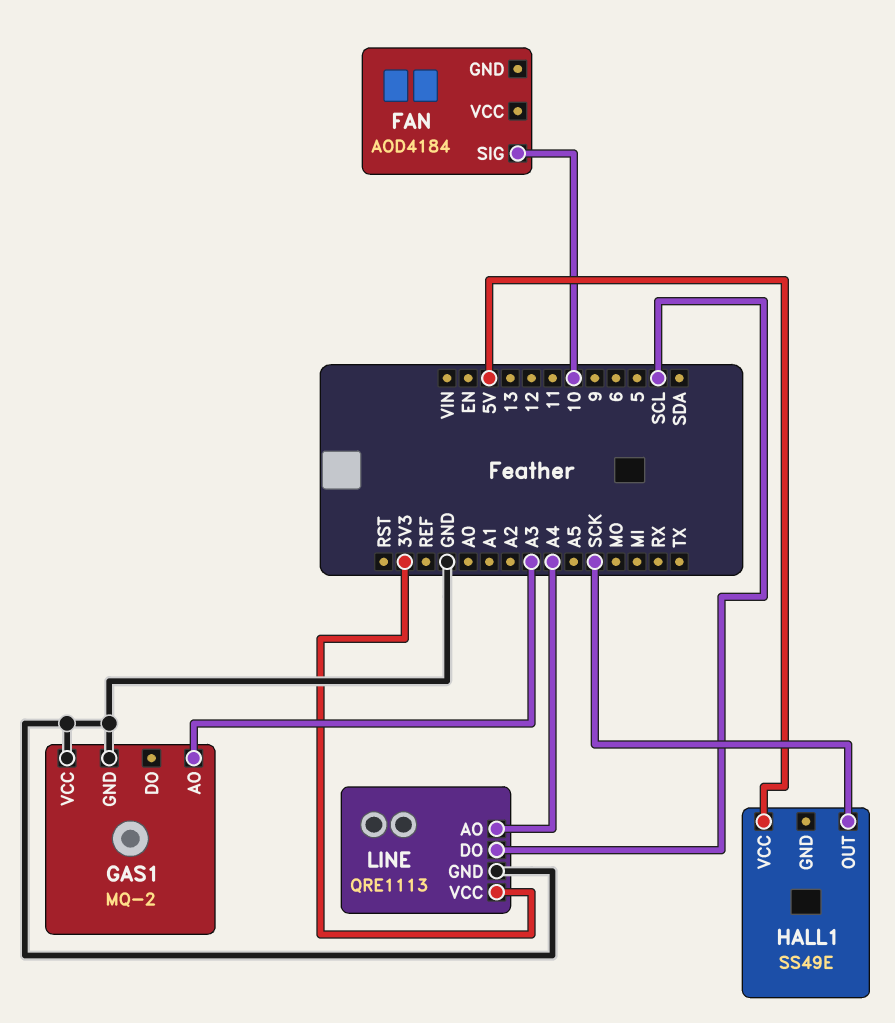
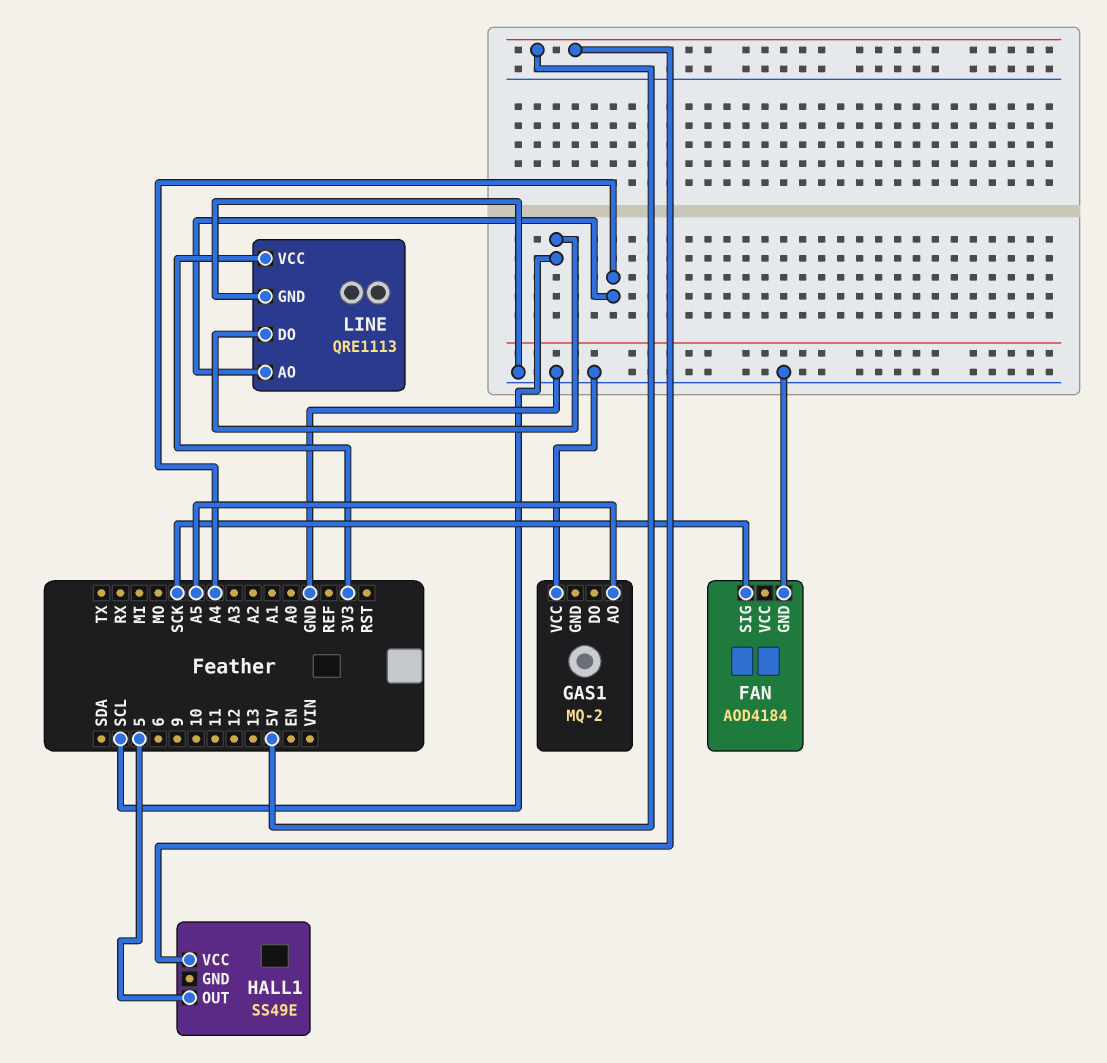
FAN pin GND: none -> GND
FAN pin SIG: 10 -> SCK
GAS1 pin AO: A3 -> A5
GAS1 pin GND: GND -> none
HALL1 pin OUT: SCK -> 5

